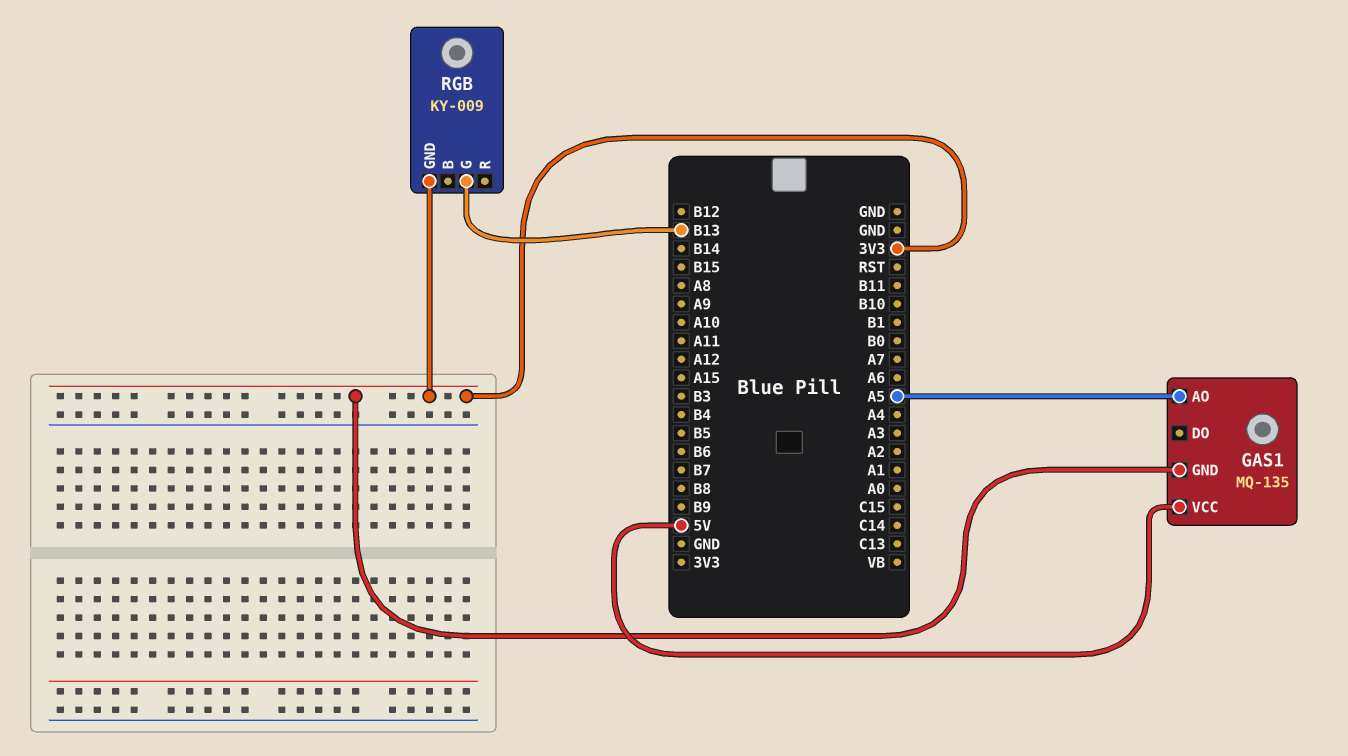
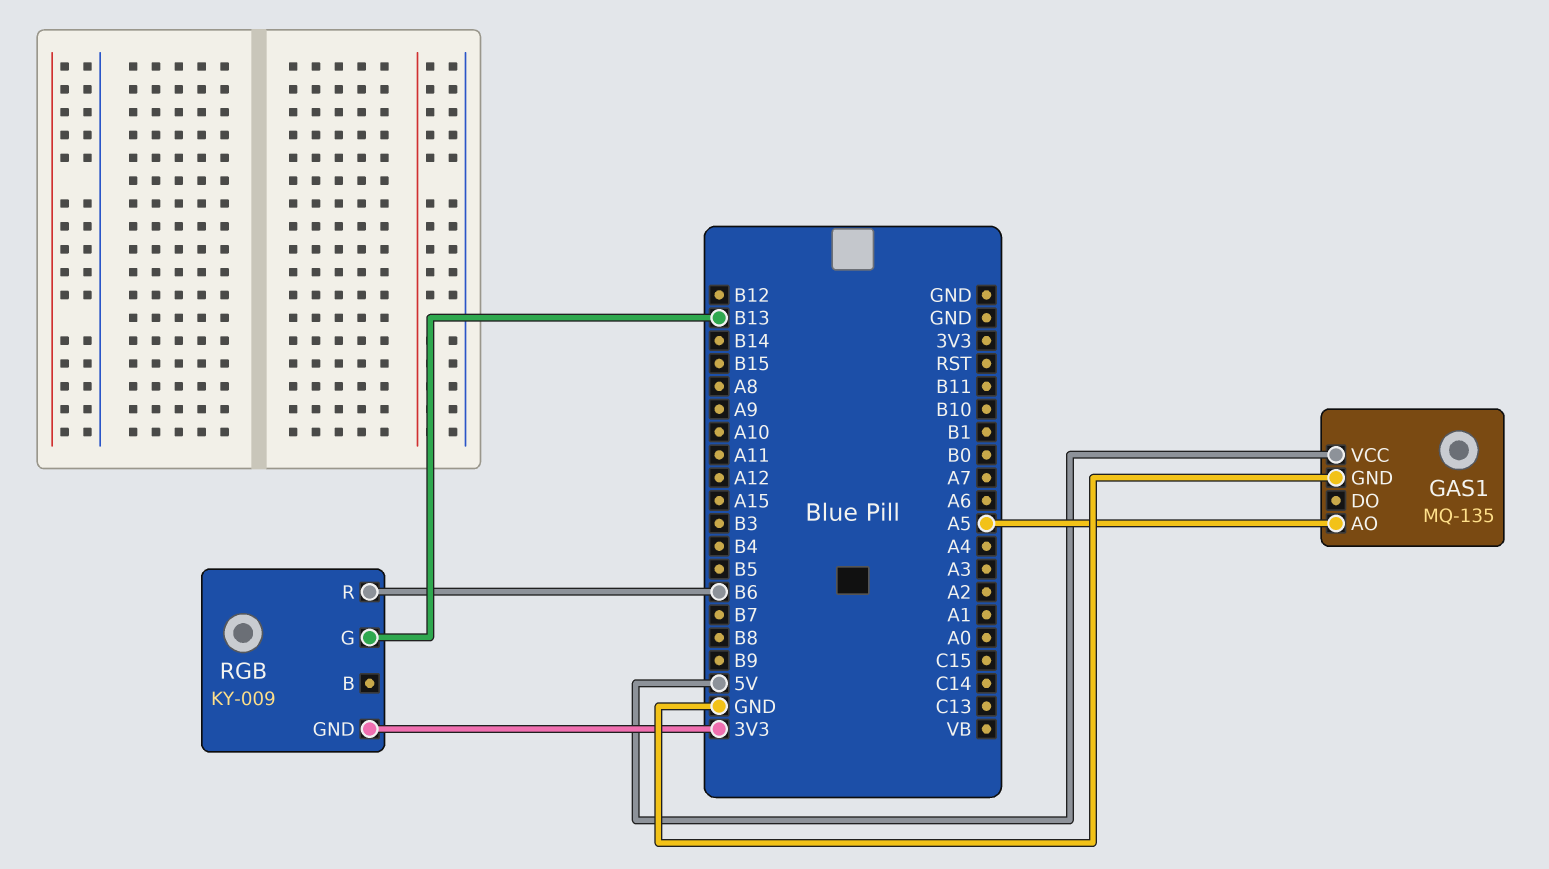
GAS1 pin GND: 3V3 -> GND
RGB pin R: none -> B6

